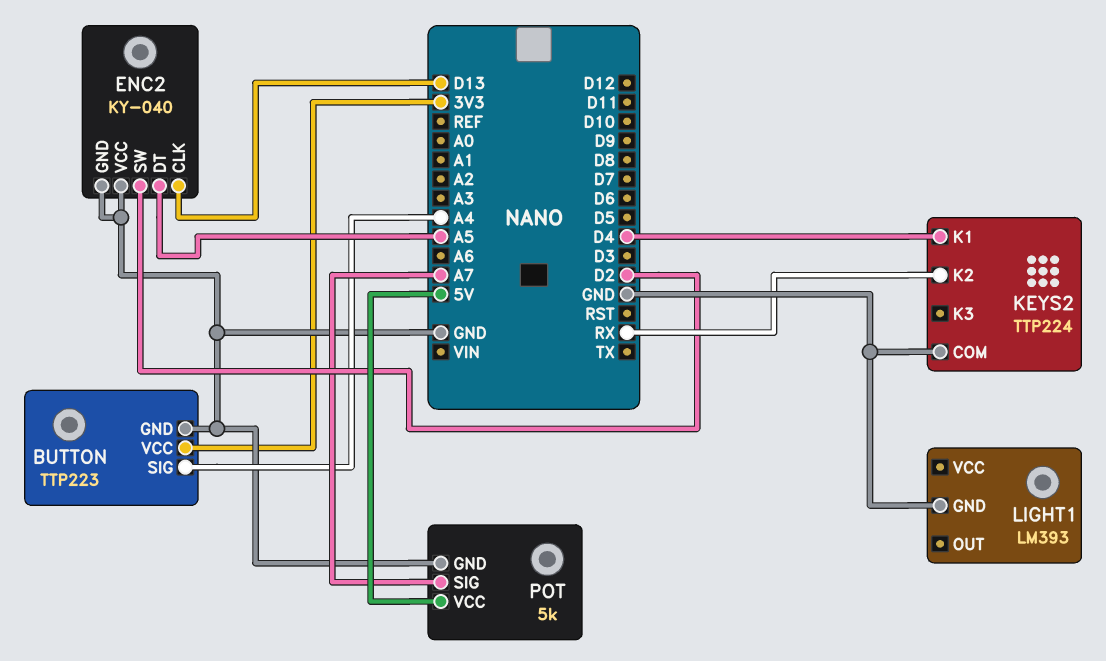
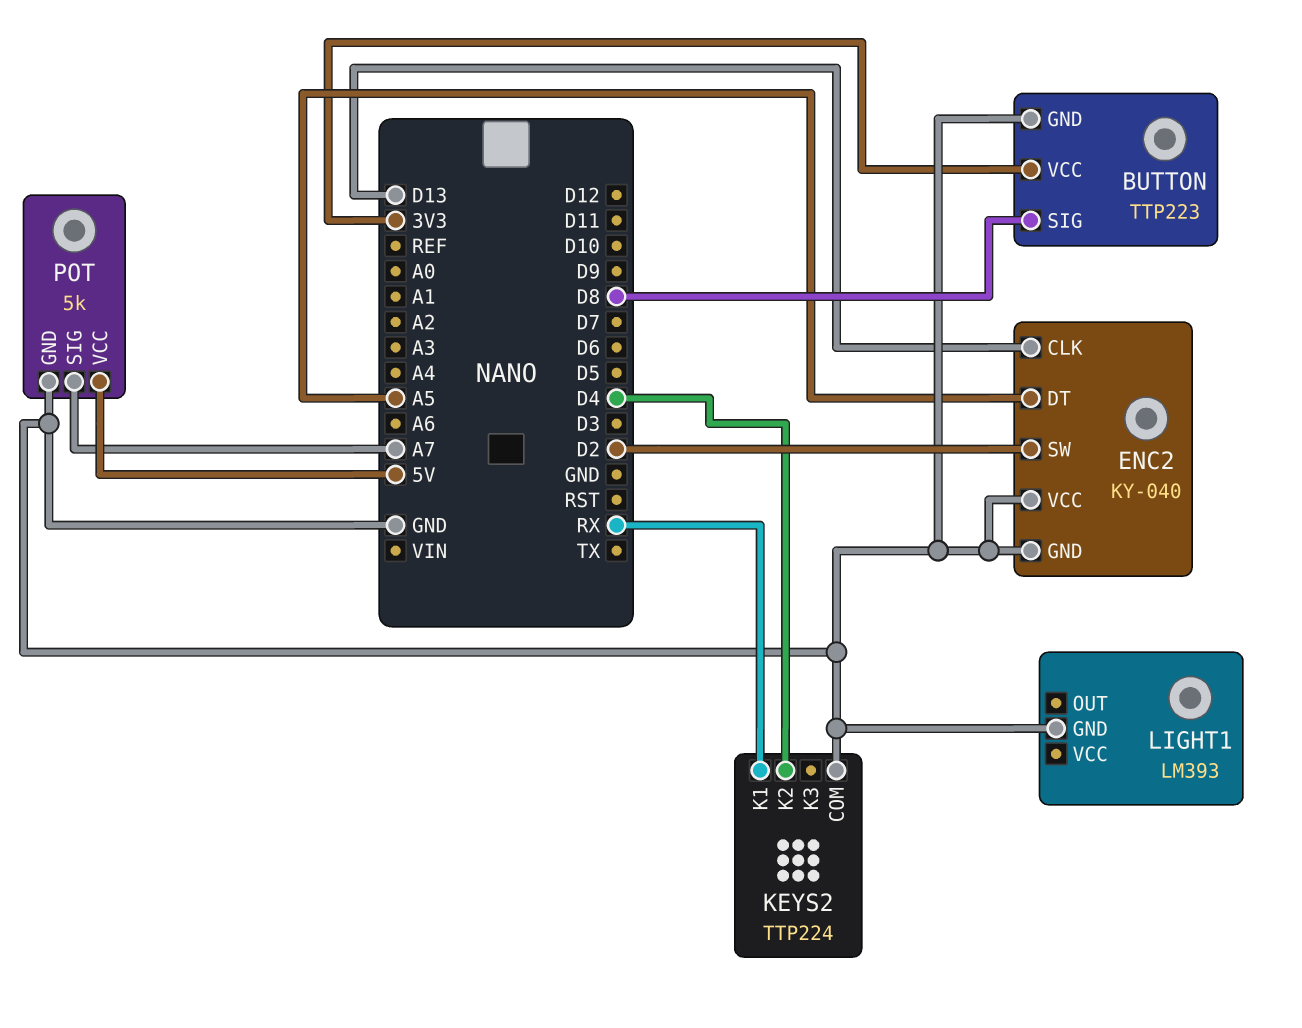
BUTTON pin SIG: A4 -> D8
KEYS2 pin K1: D4 -> RX
KEYS2 pin K2: RX -> D4

